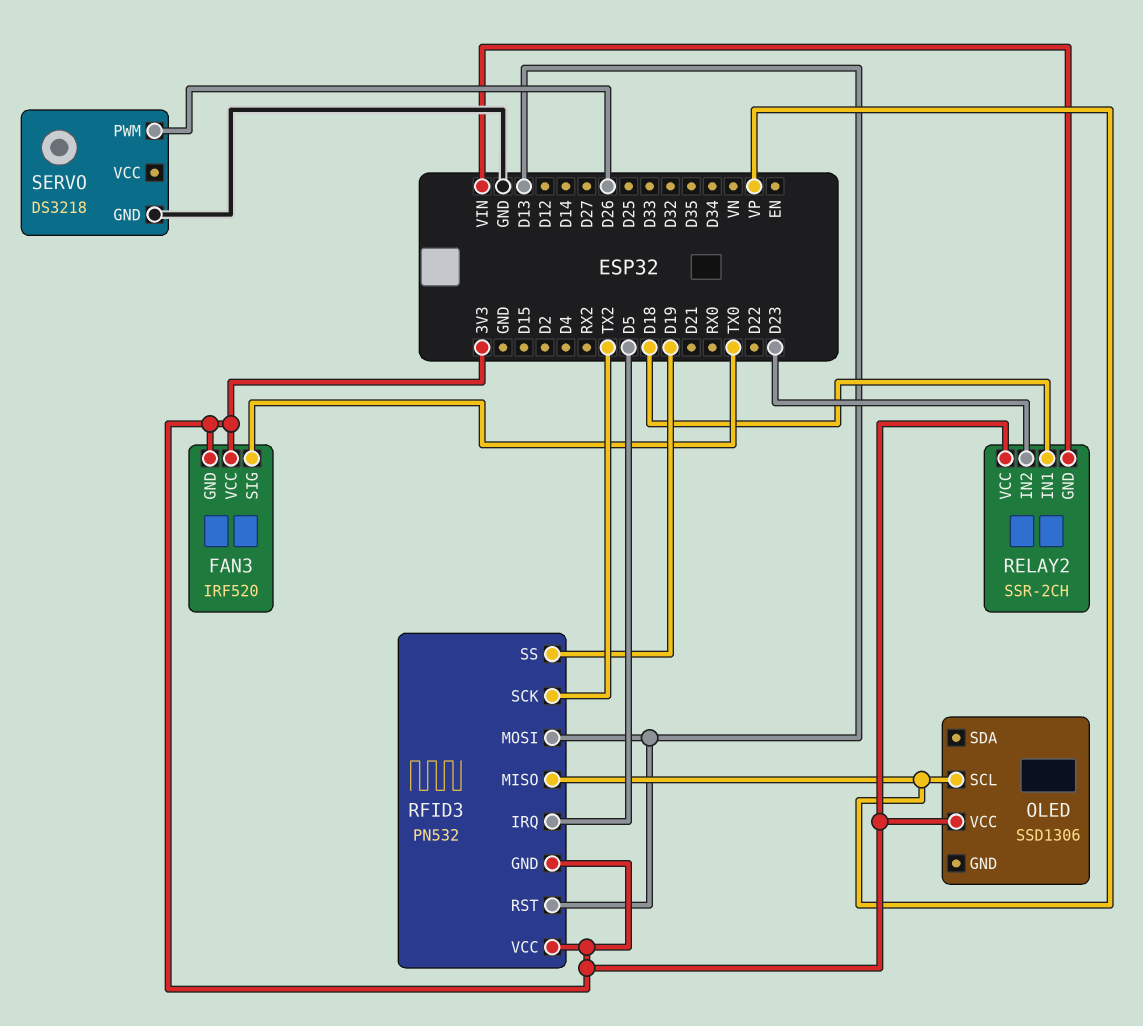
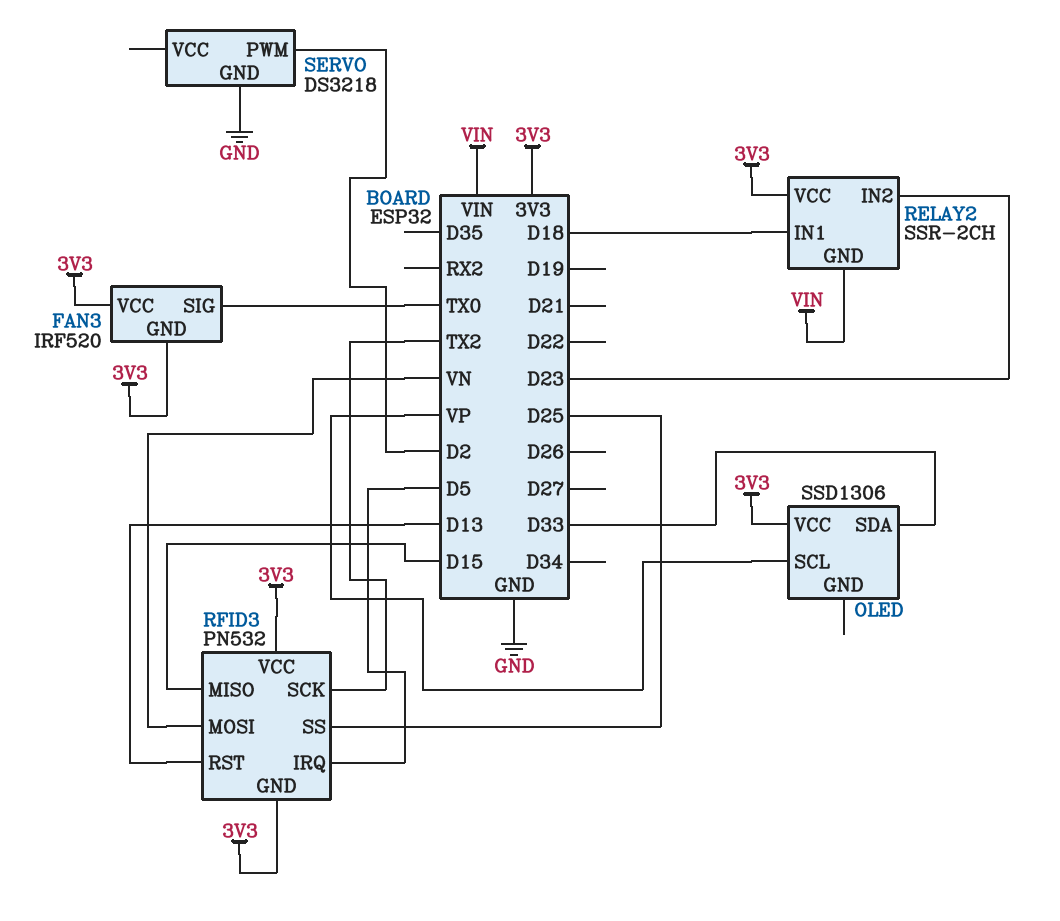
OLED pin SDA: none -> D33
RFID3 pin MISO: VP -> D15
RFID3 pin MOSI: D13 -> VN
RFID3 pin SS: D19 -> D25
SERVO pin PWM: D26 -> D2

